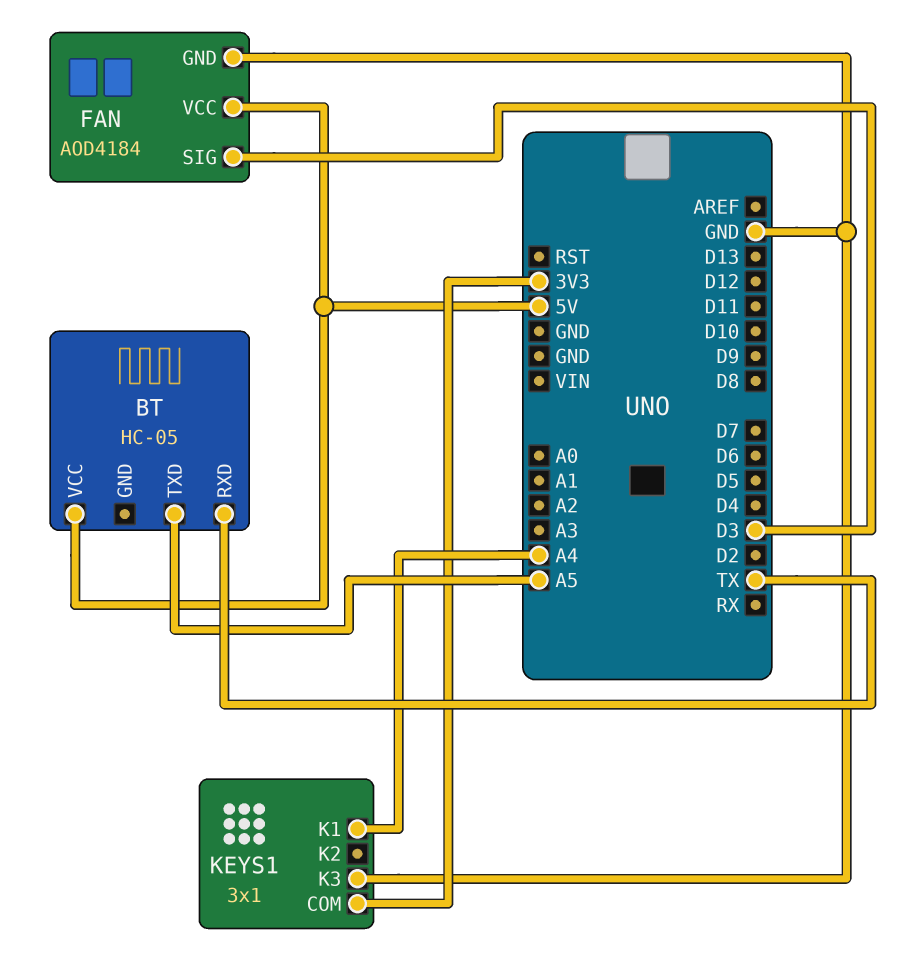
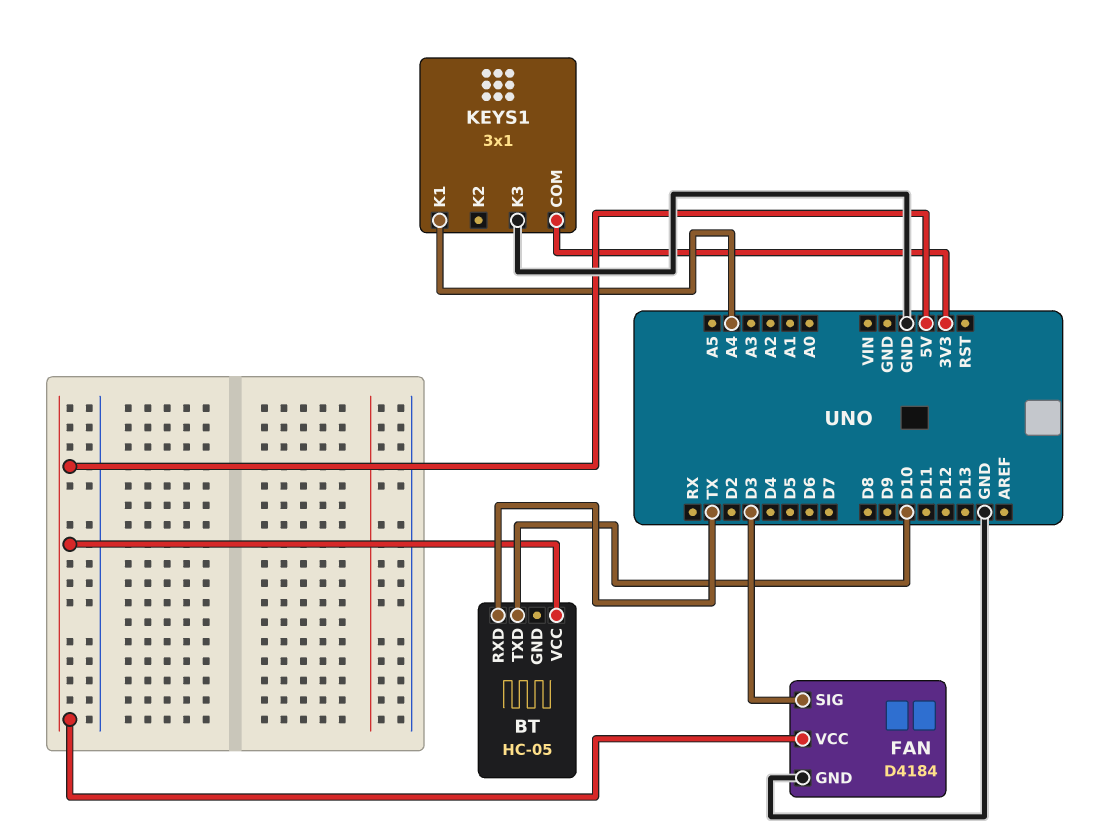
BT pin TXD: A5 -> D10
FAN: AOD4184 -> D4184

